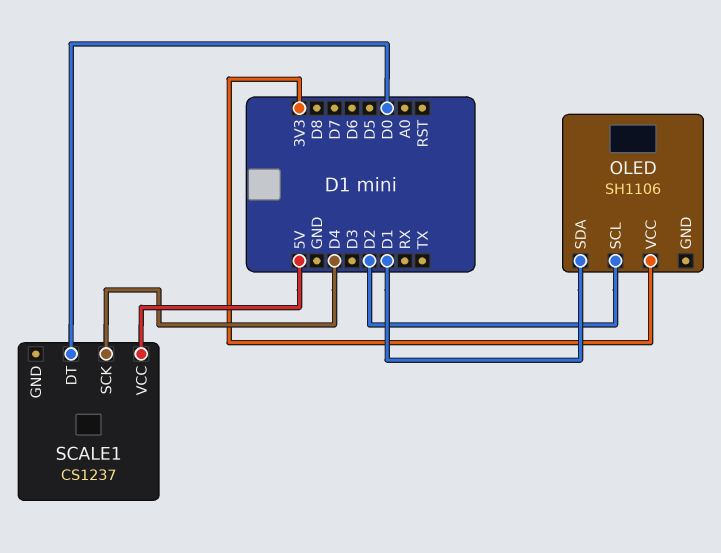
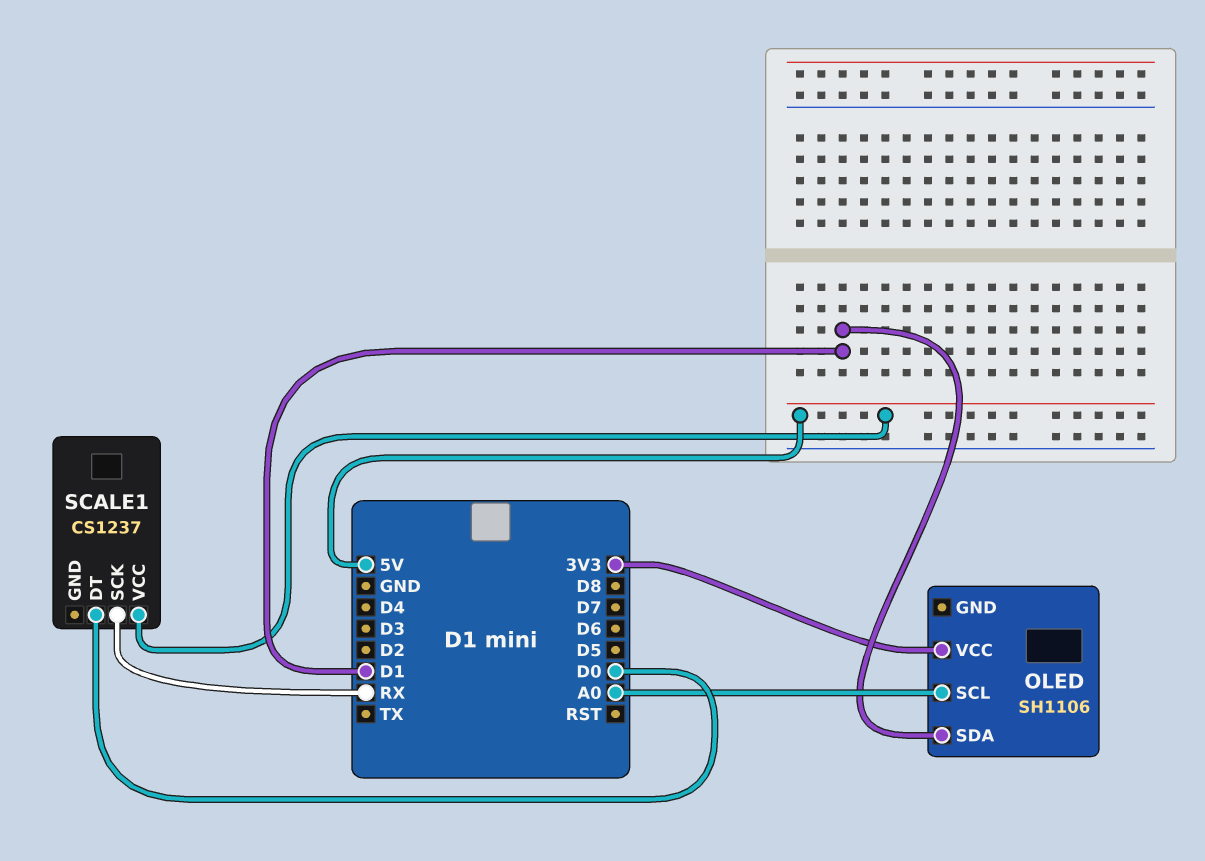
OLED pin SCL: D2 -> A0
SCALE1 pin SCK: D4 -> RX

